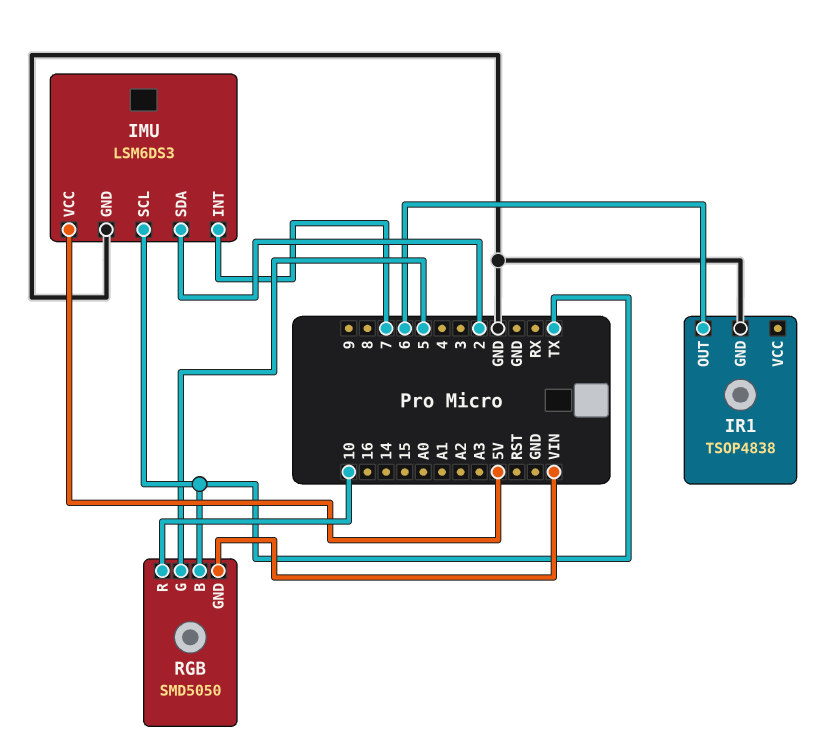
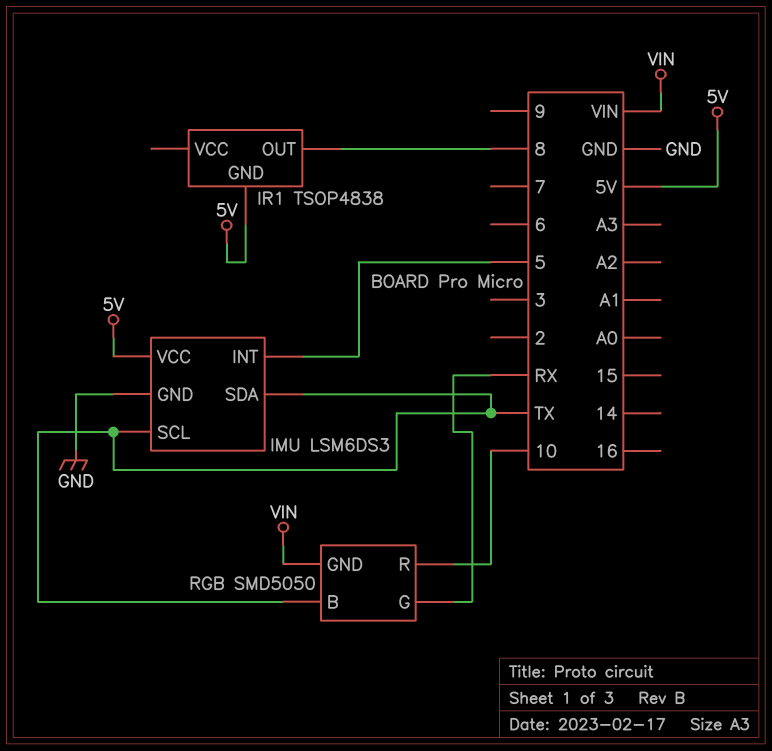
IMU pin INT: 7 -> 5
IMU pin SDA: 2 -> TX
IR1 pin GND: GND -> 5V
IR1 pin OUT: 6 -> 8
RGB pin G: 5 -> RX

